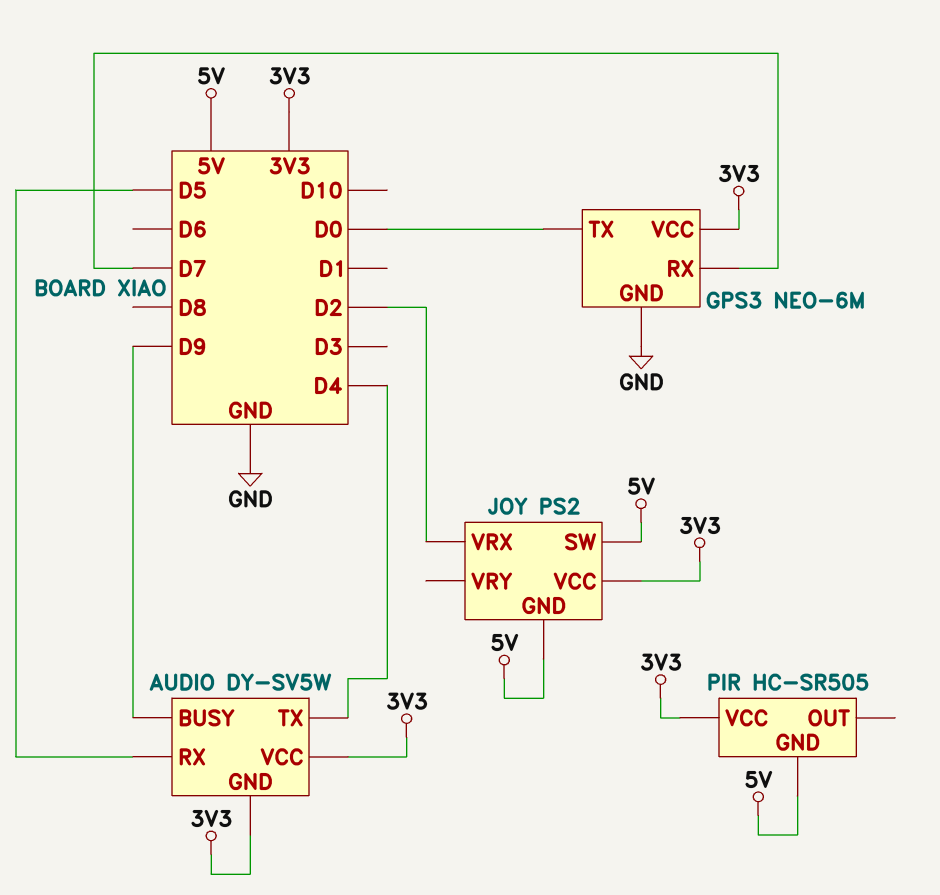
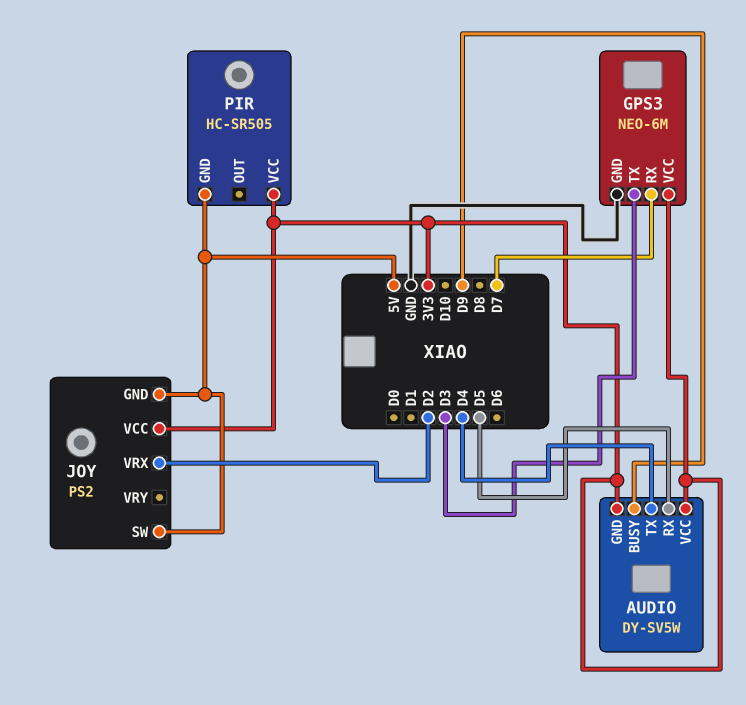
GPS3 pin TX: D0 -> D3

